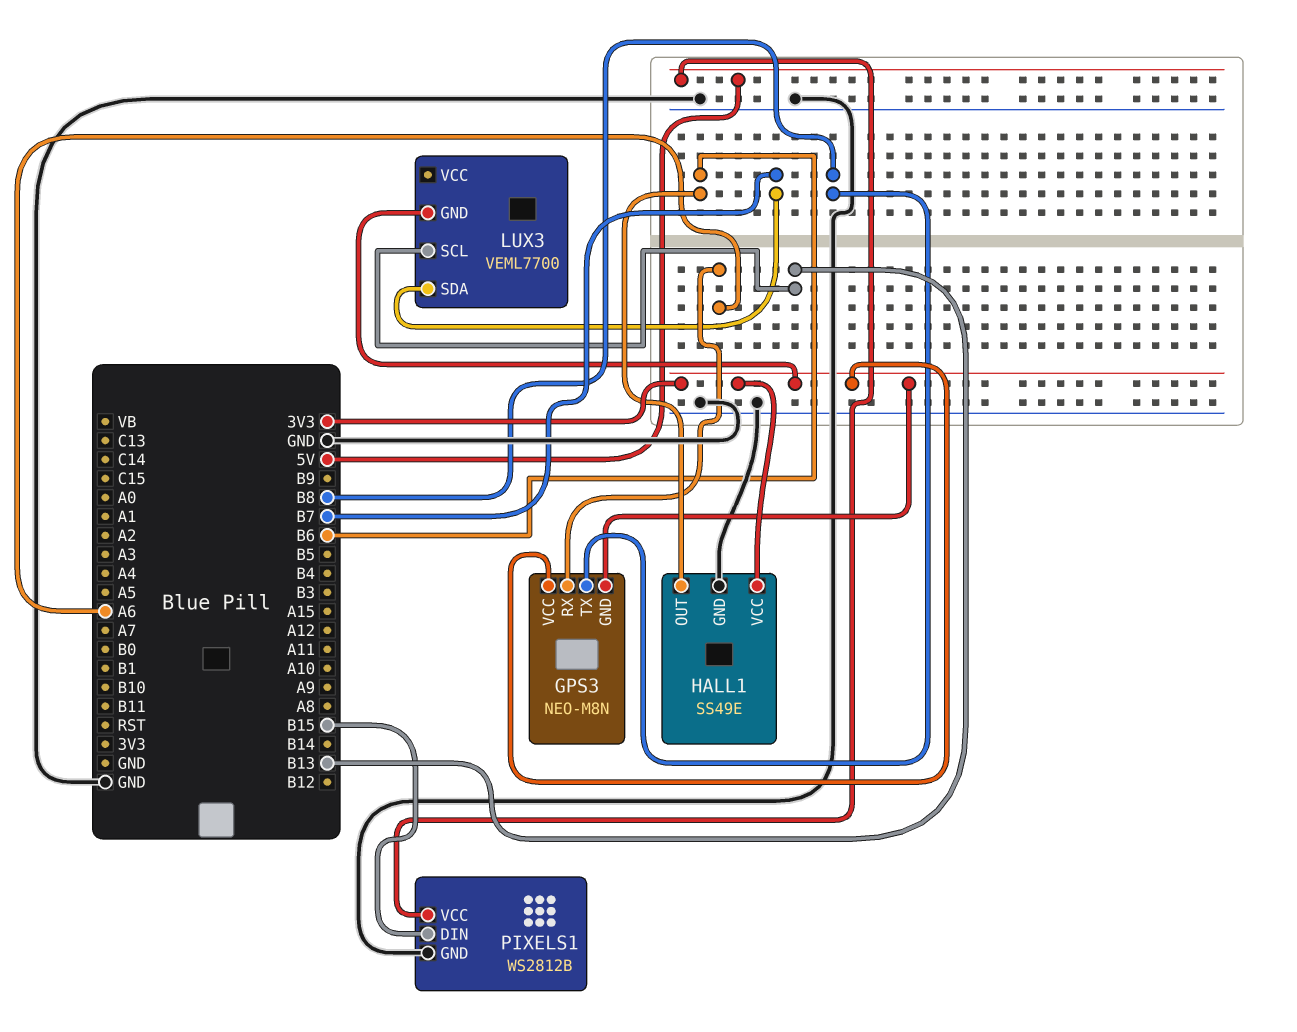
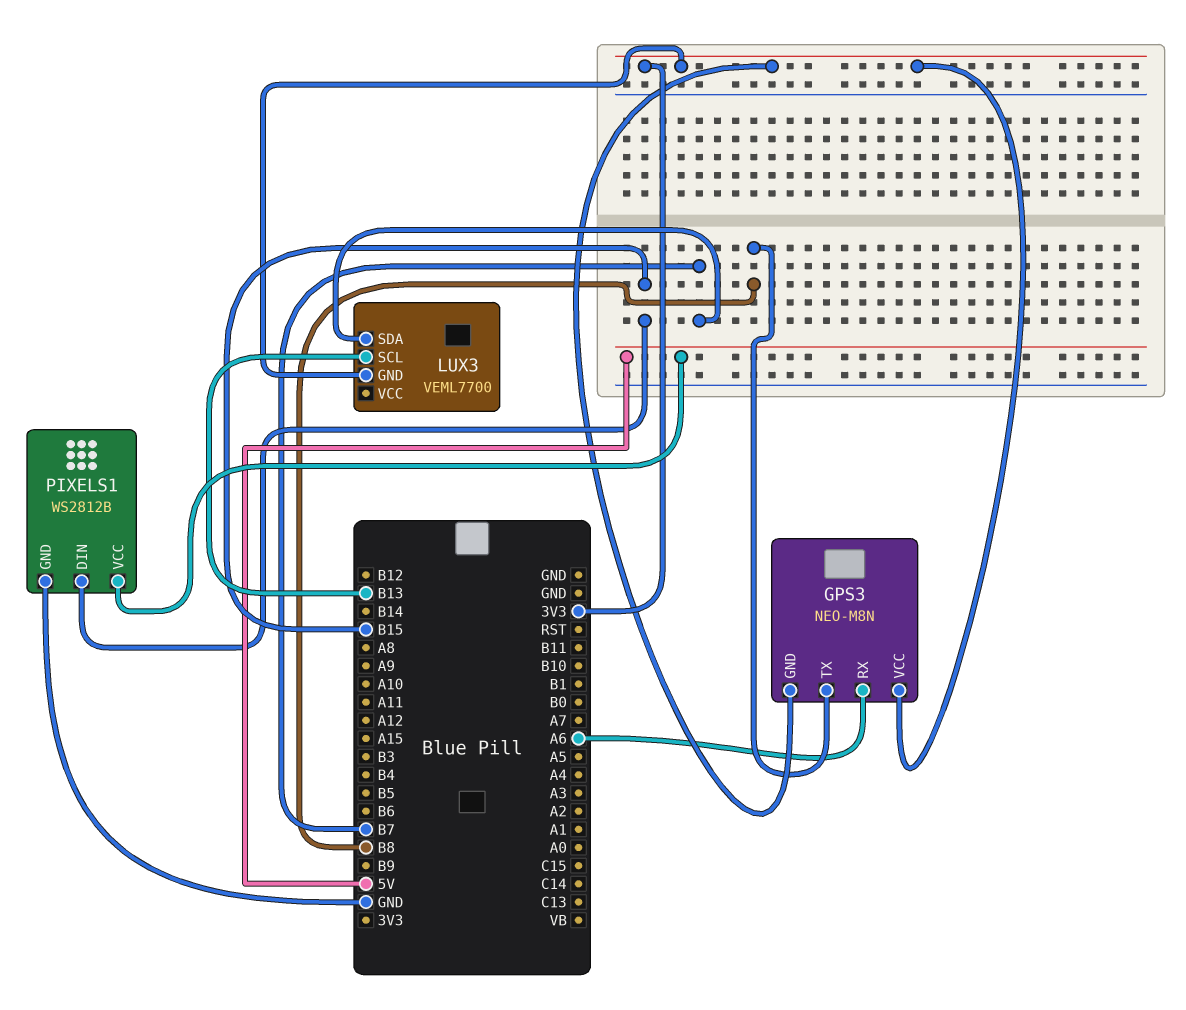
HALL1: SS49E -> none
HALL1 pin GND: GND -> none
HALL1 pin OUT: B6 -> none
HALL1 pin VCC: 3V3 -> none

